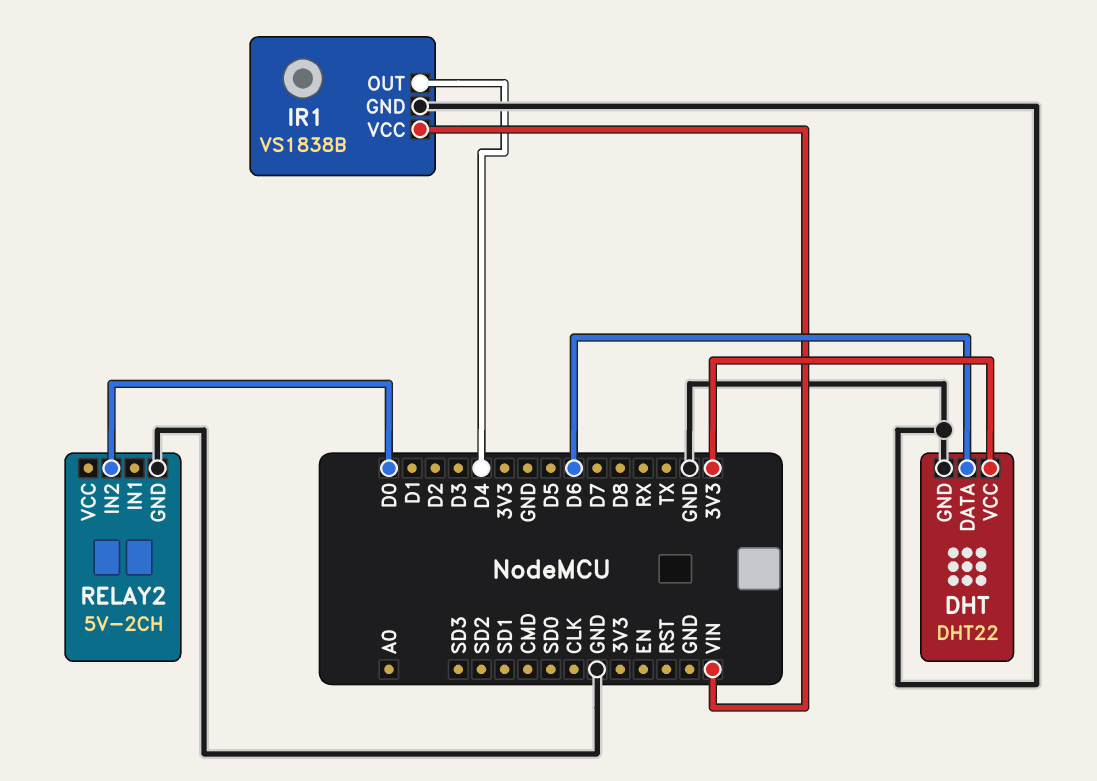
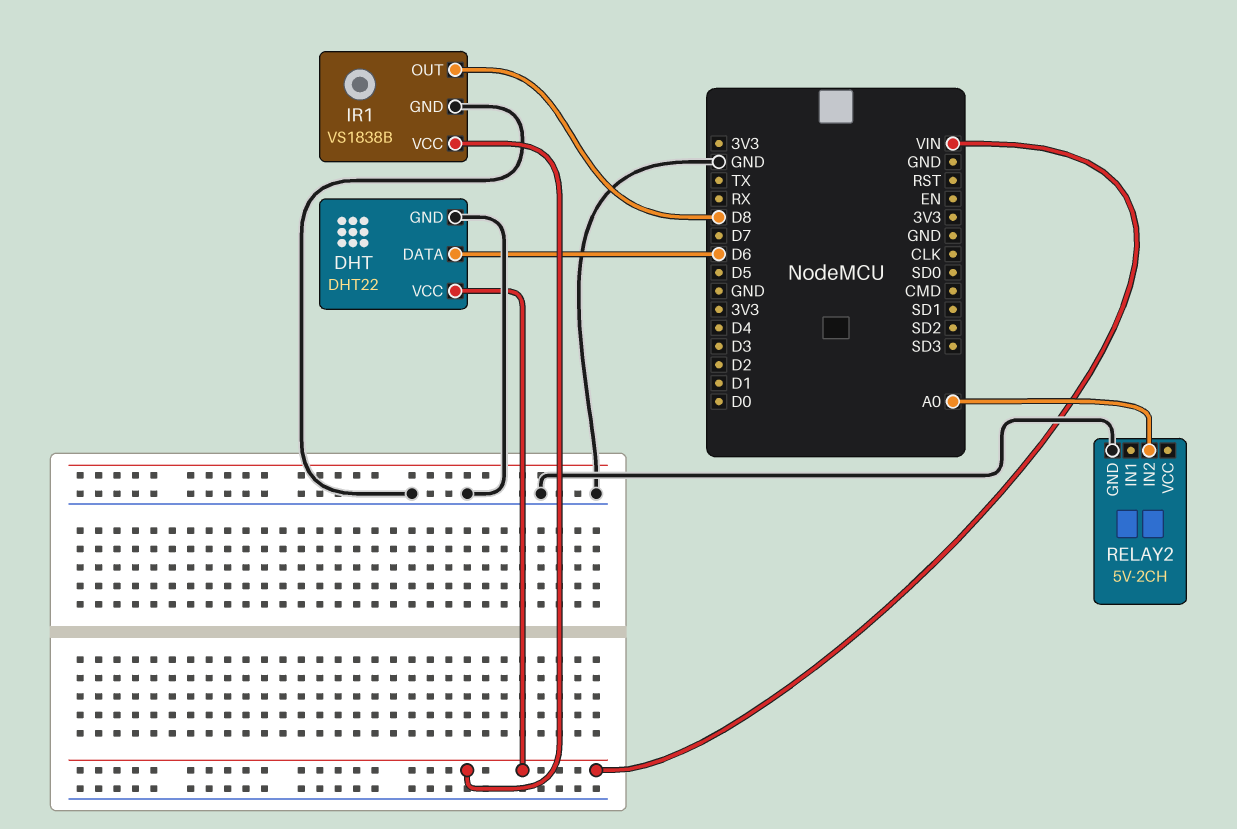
DHT pin VCC: 3V3 -> VIN
IR1 pin OUT: D4 -> D8
RELAY2 pin IN2: D0 -> A0

